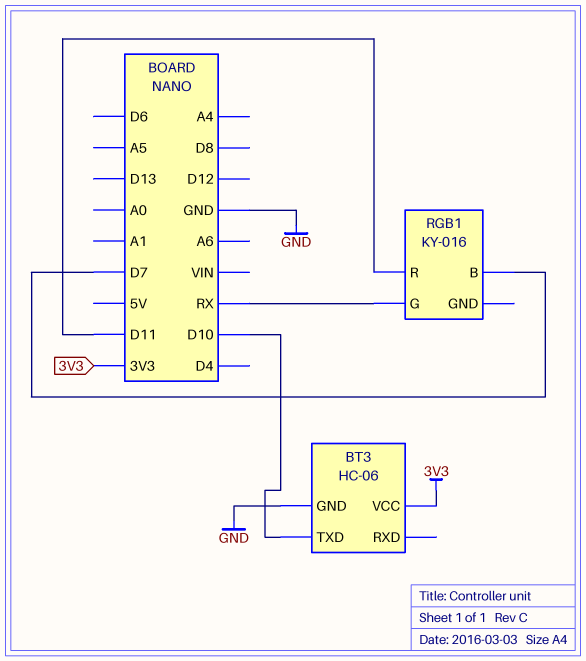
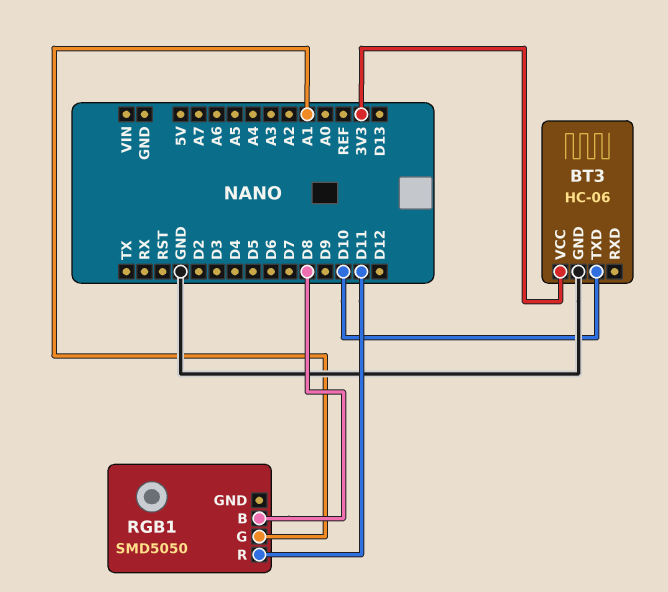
RGB1: KY-016 -> SMD5050
RGB1 pin B: D7 -> D8
RGB1 pin G: RX -> A1

